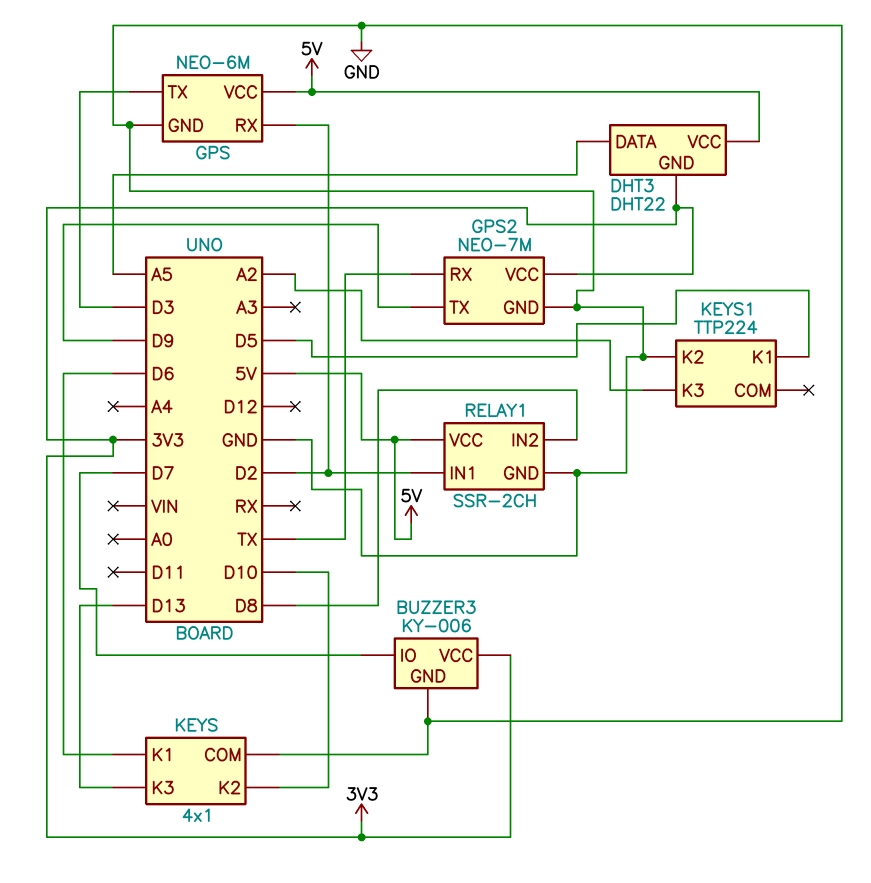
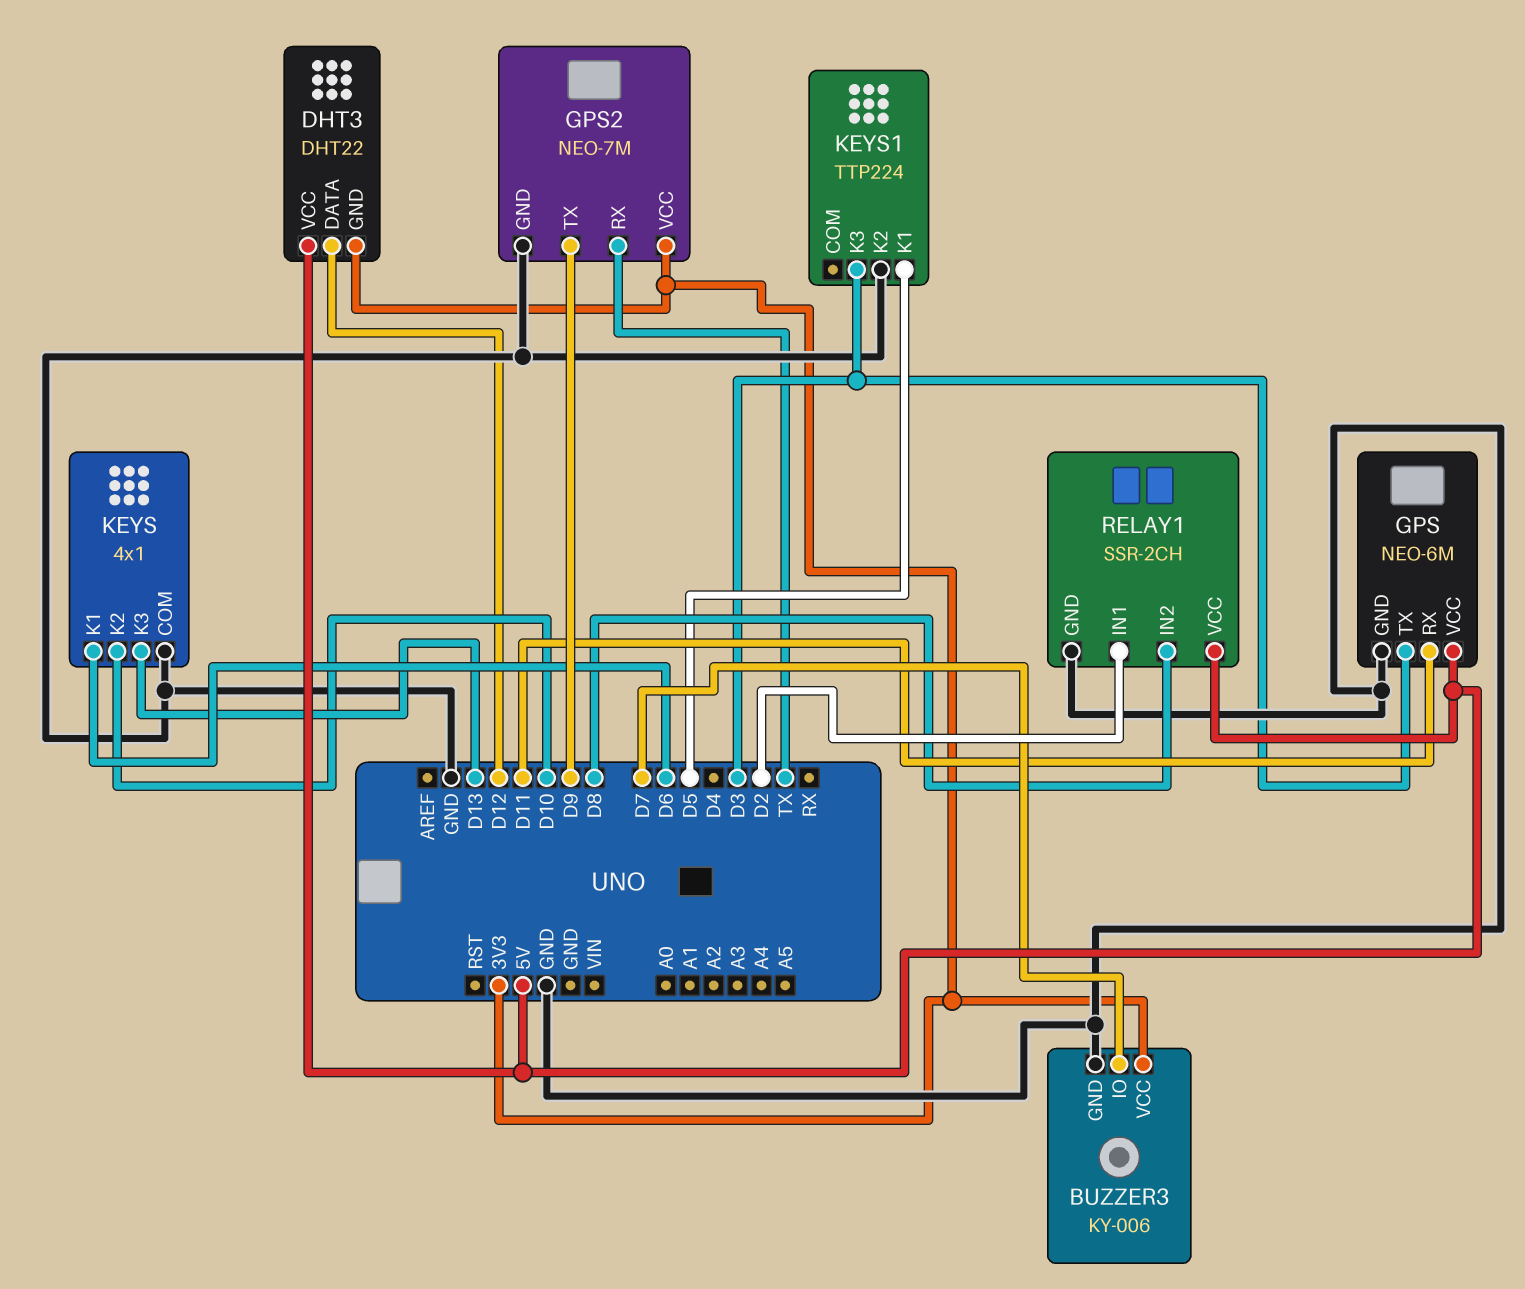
DHT3 pin DATA: A5 -> D12
GPS pin RX: D2 -> D11
KEYS1 pin K3: A2 -> D3

